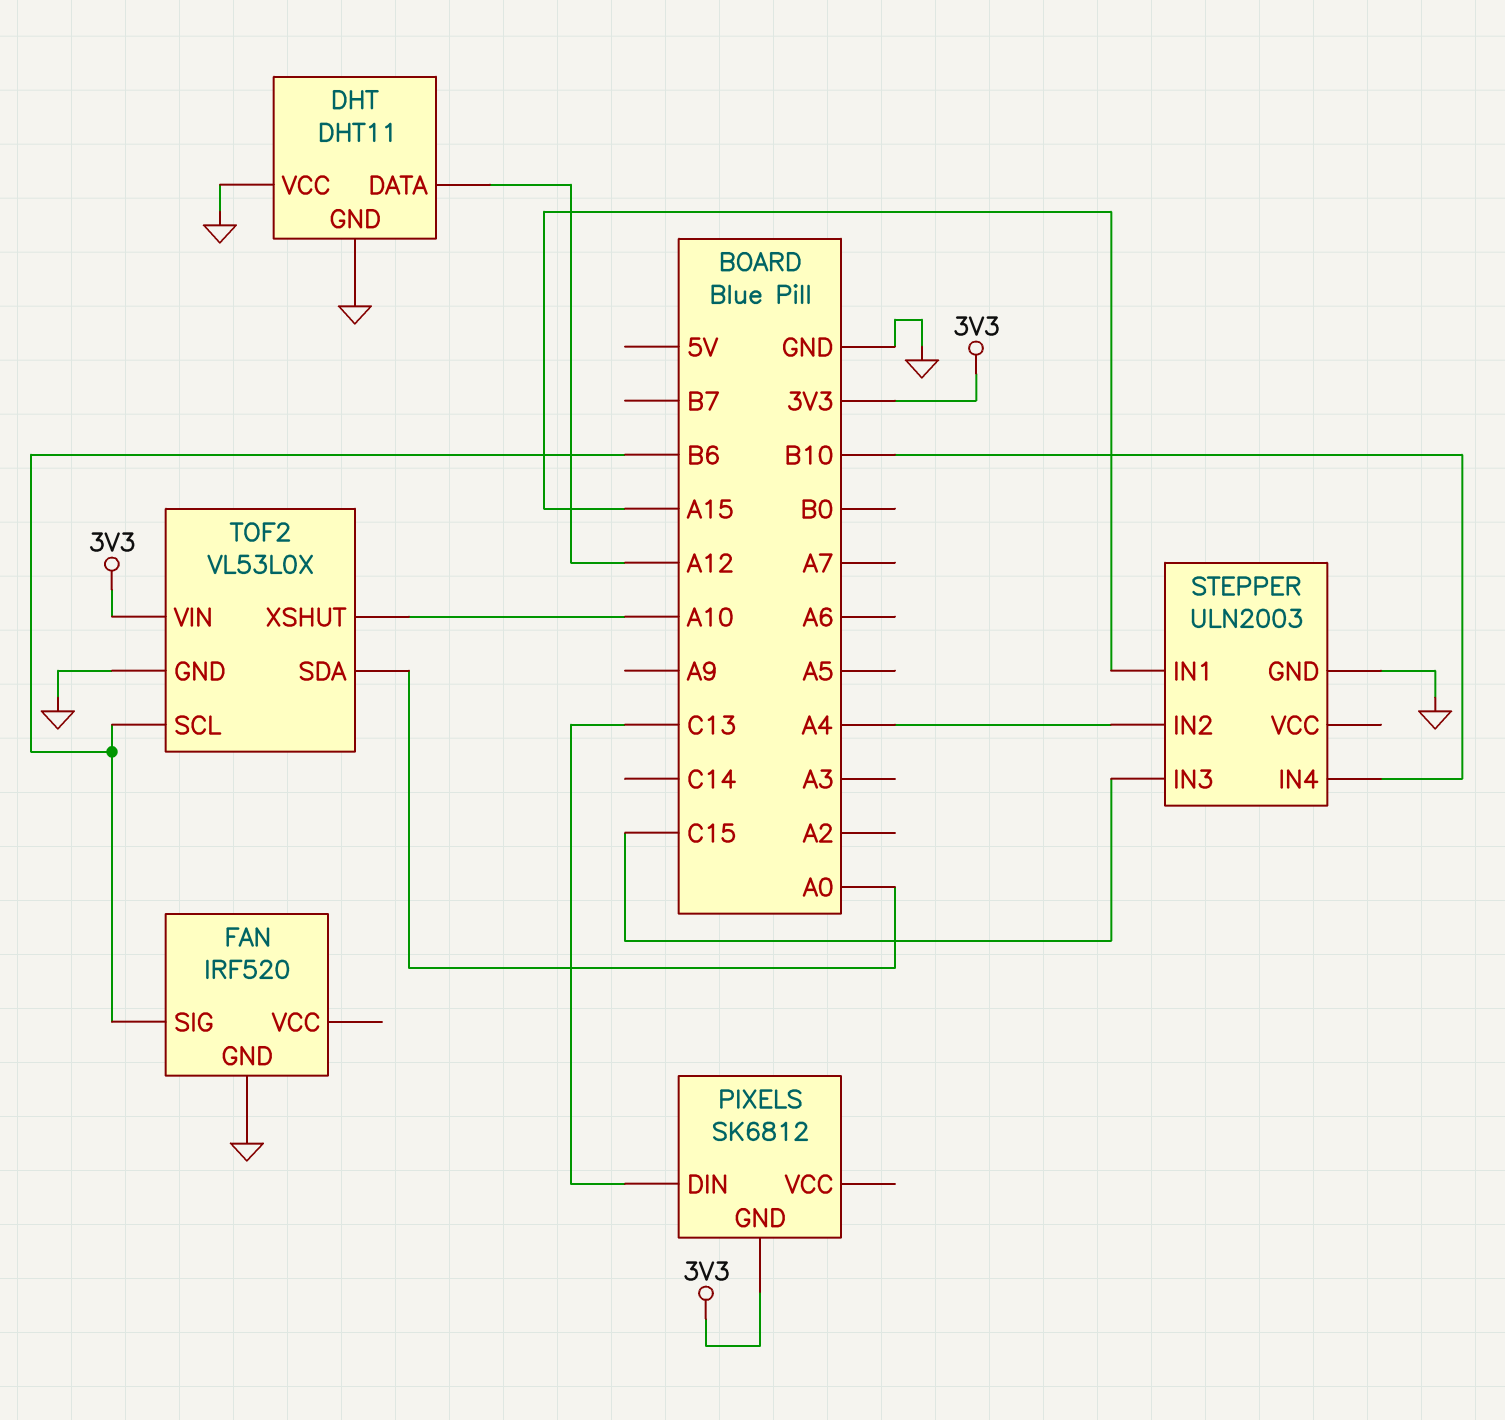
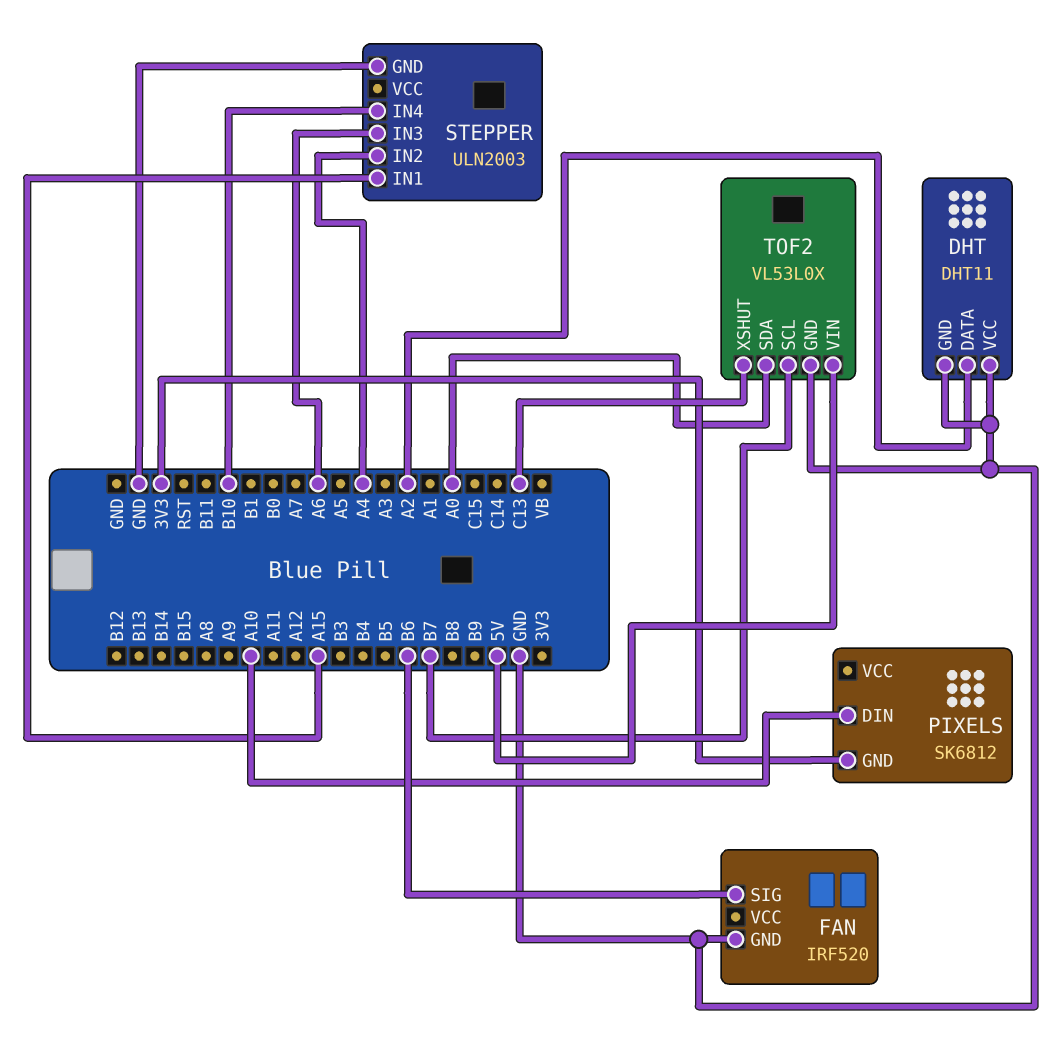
DHT pin DATA: A12 -> A2
PIXELS pin DIN: C13 -> A10
STEPPER pin IN3: C15 -> A6
TOF2 pin SCL: B6 -> B7
TOF2 pin VIN: 3V3 -> 5V
TOF2 pin XSHUT: A10 -> C13

